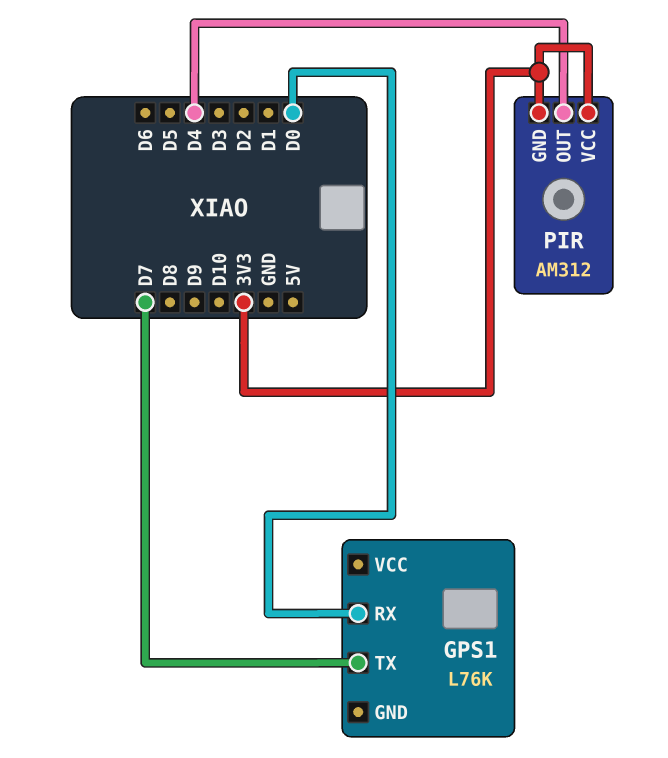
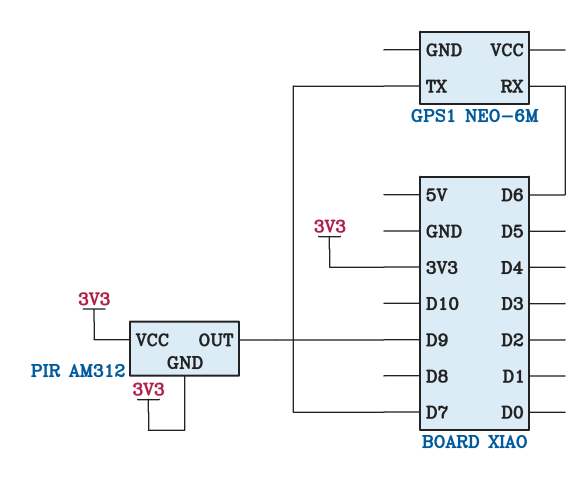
GPS1: L76K -> NEO-6M
GPS1 pin RX: D0 -> D6
PIR pin OUT: D4 -> D9

